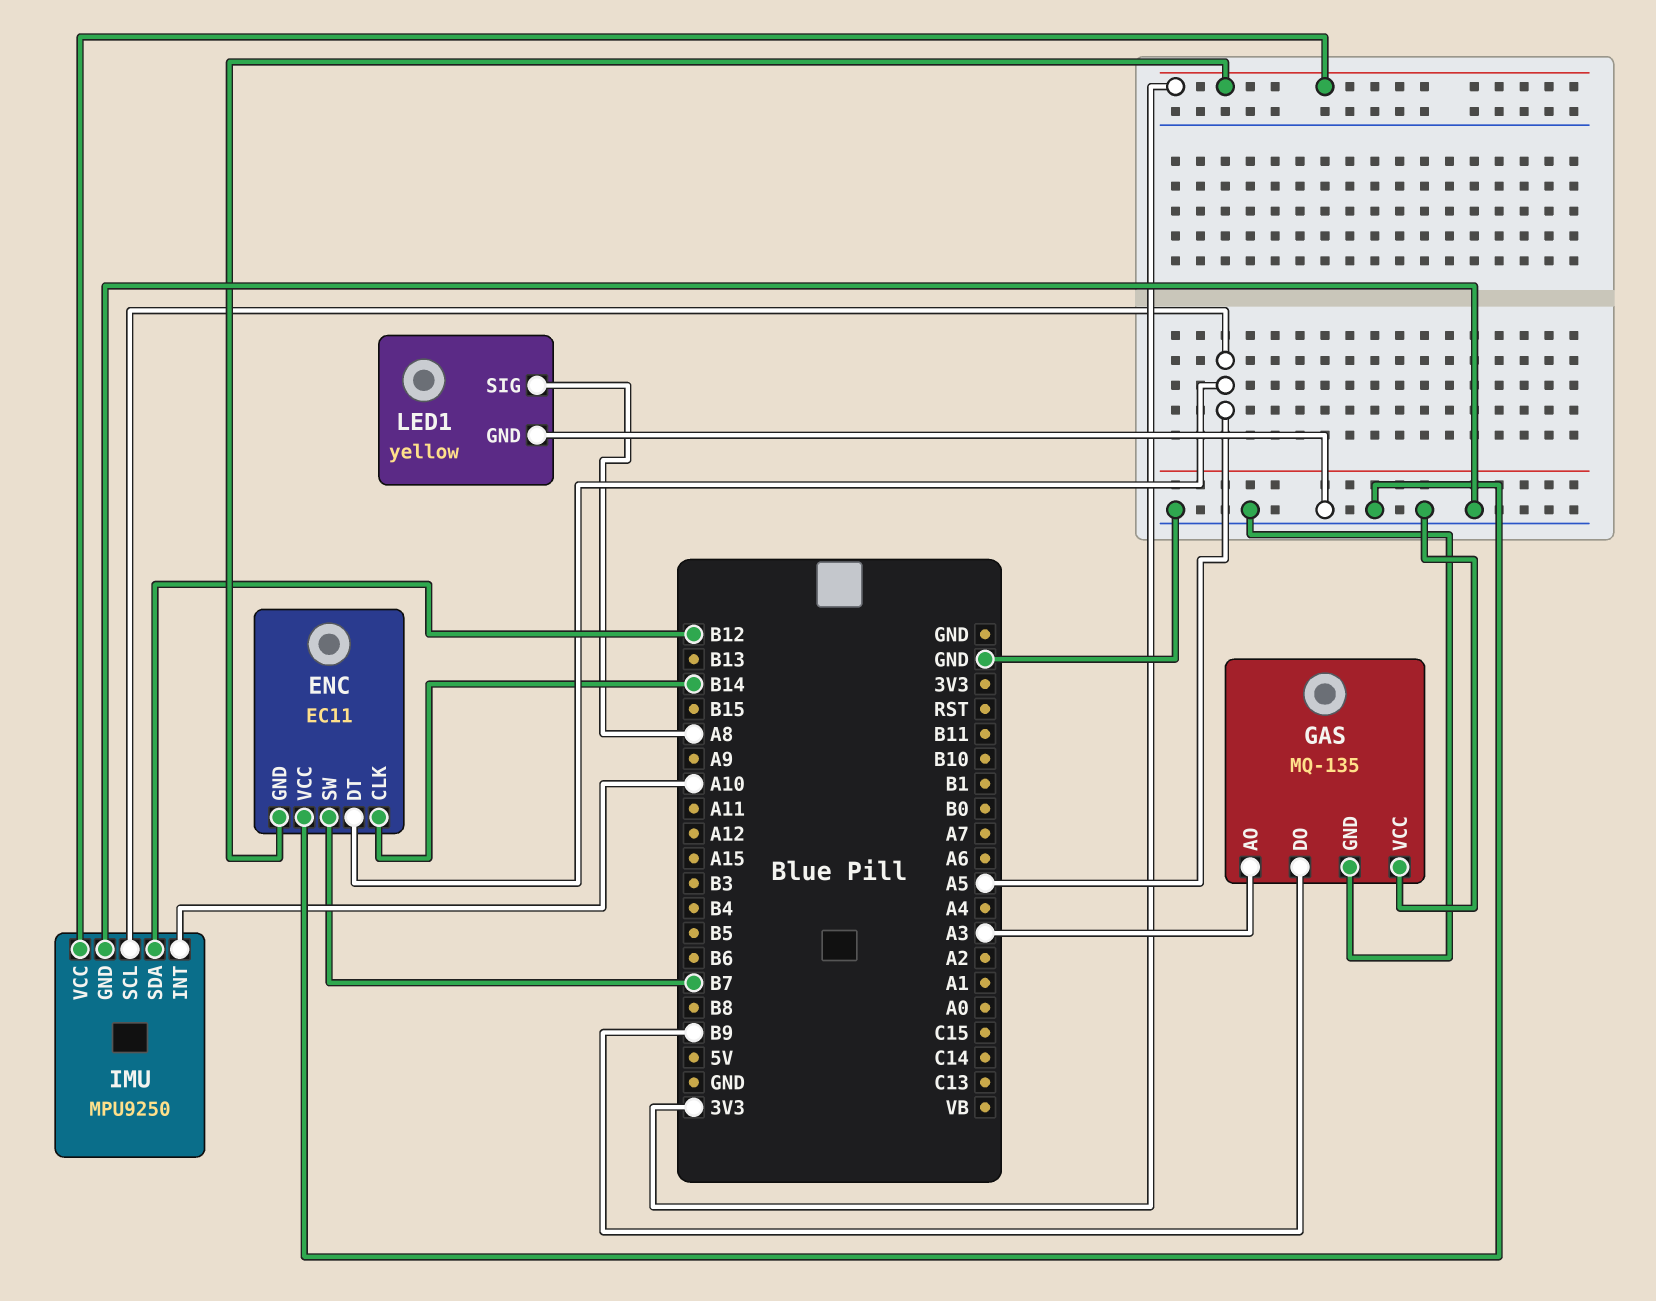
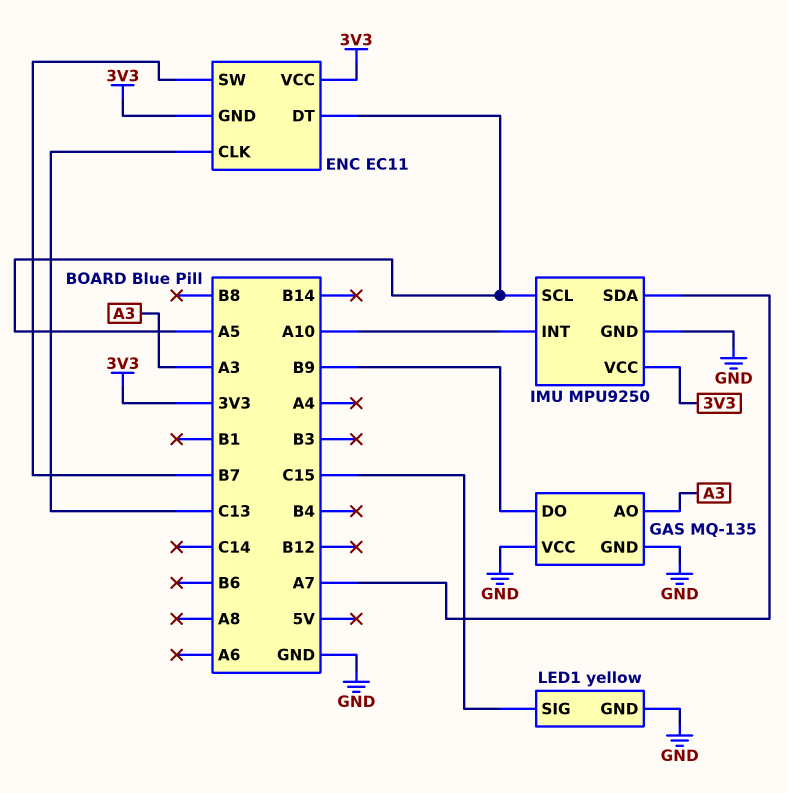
ENC pin CLK: B14 -> C13
ENC pin VCC: GND -> 3V3
IMU pin SDA: B12 -> A7
LED1 pin SIG: A8 -> C15

